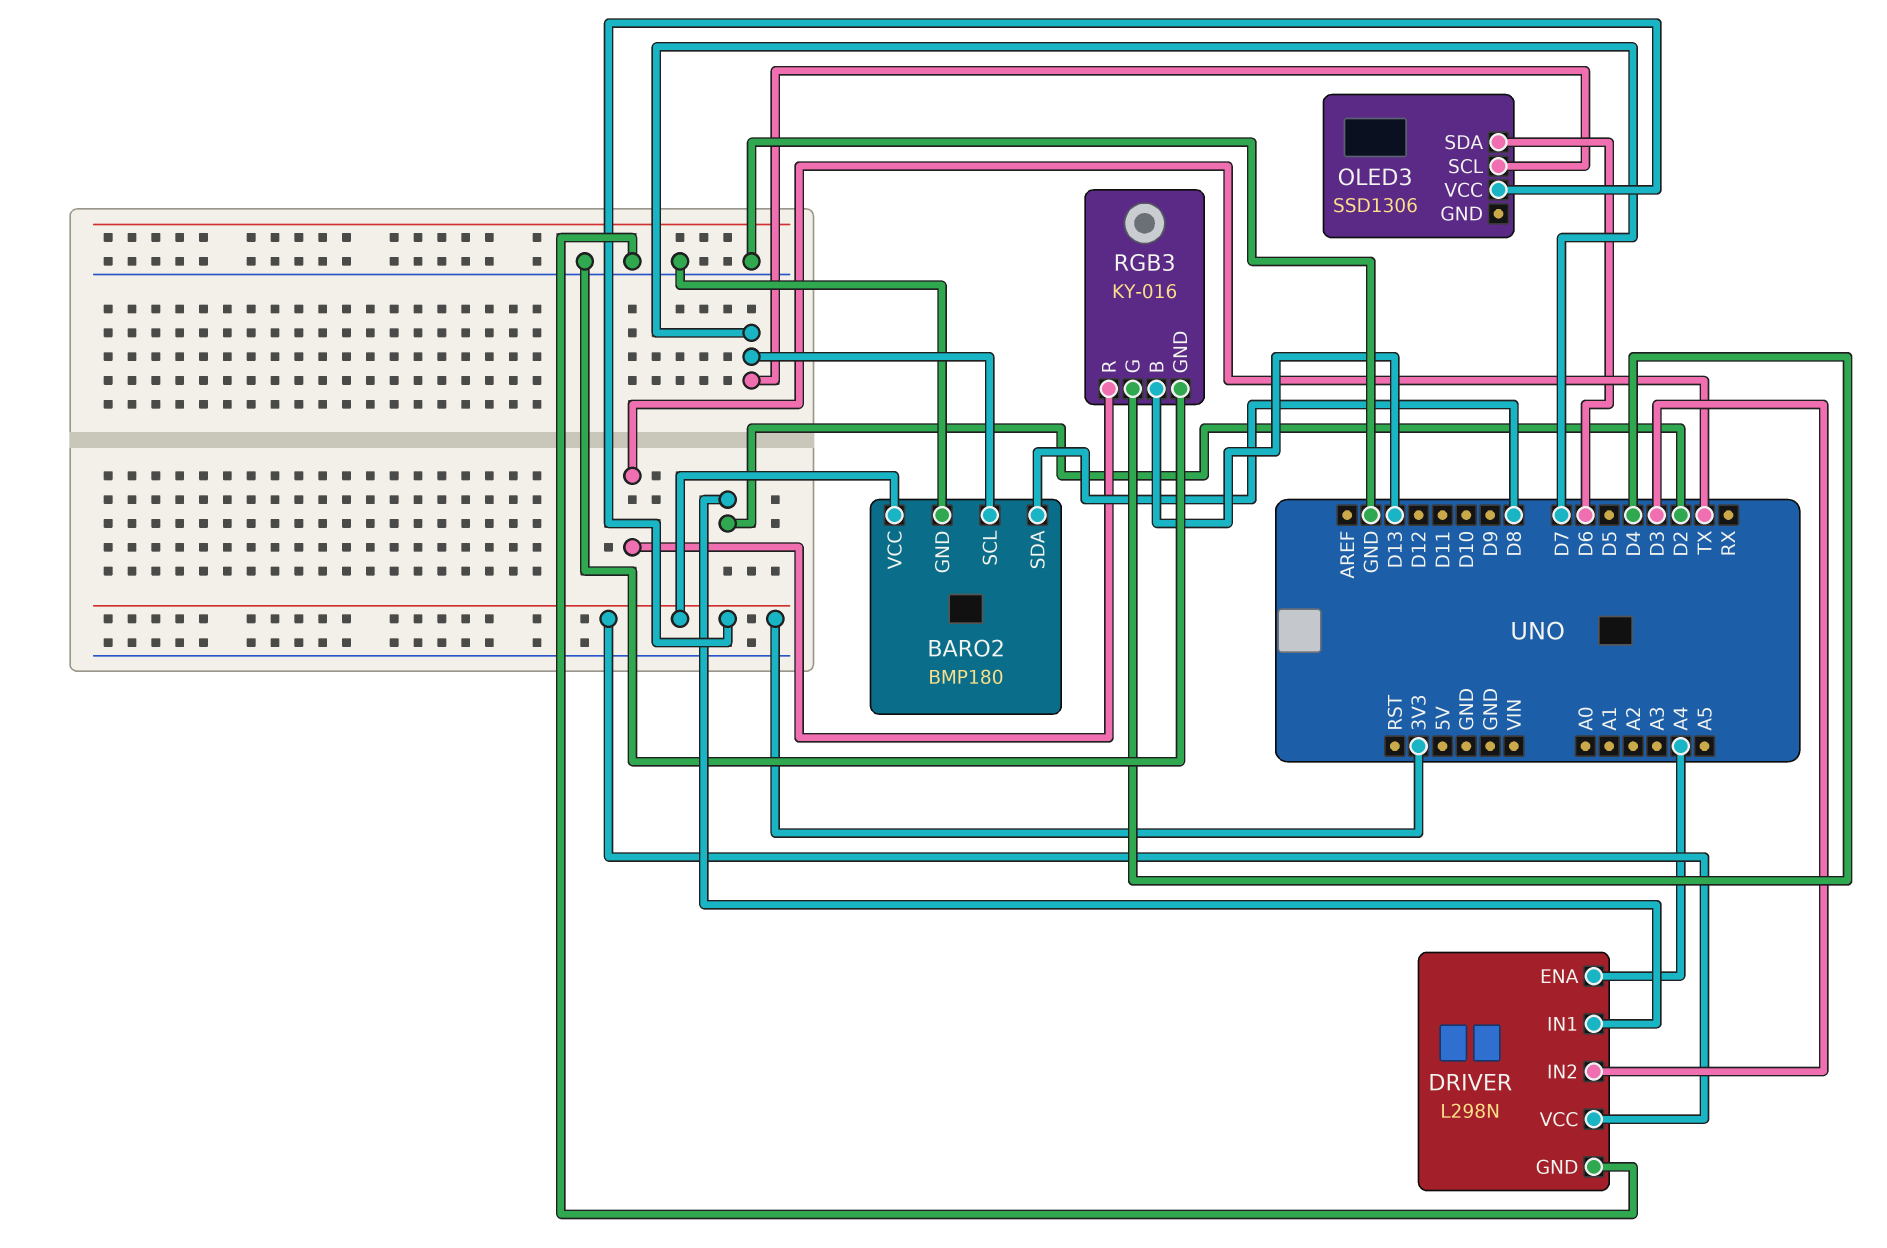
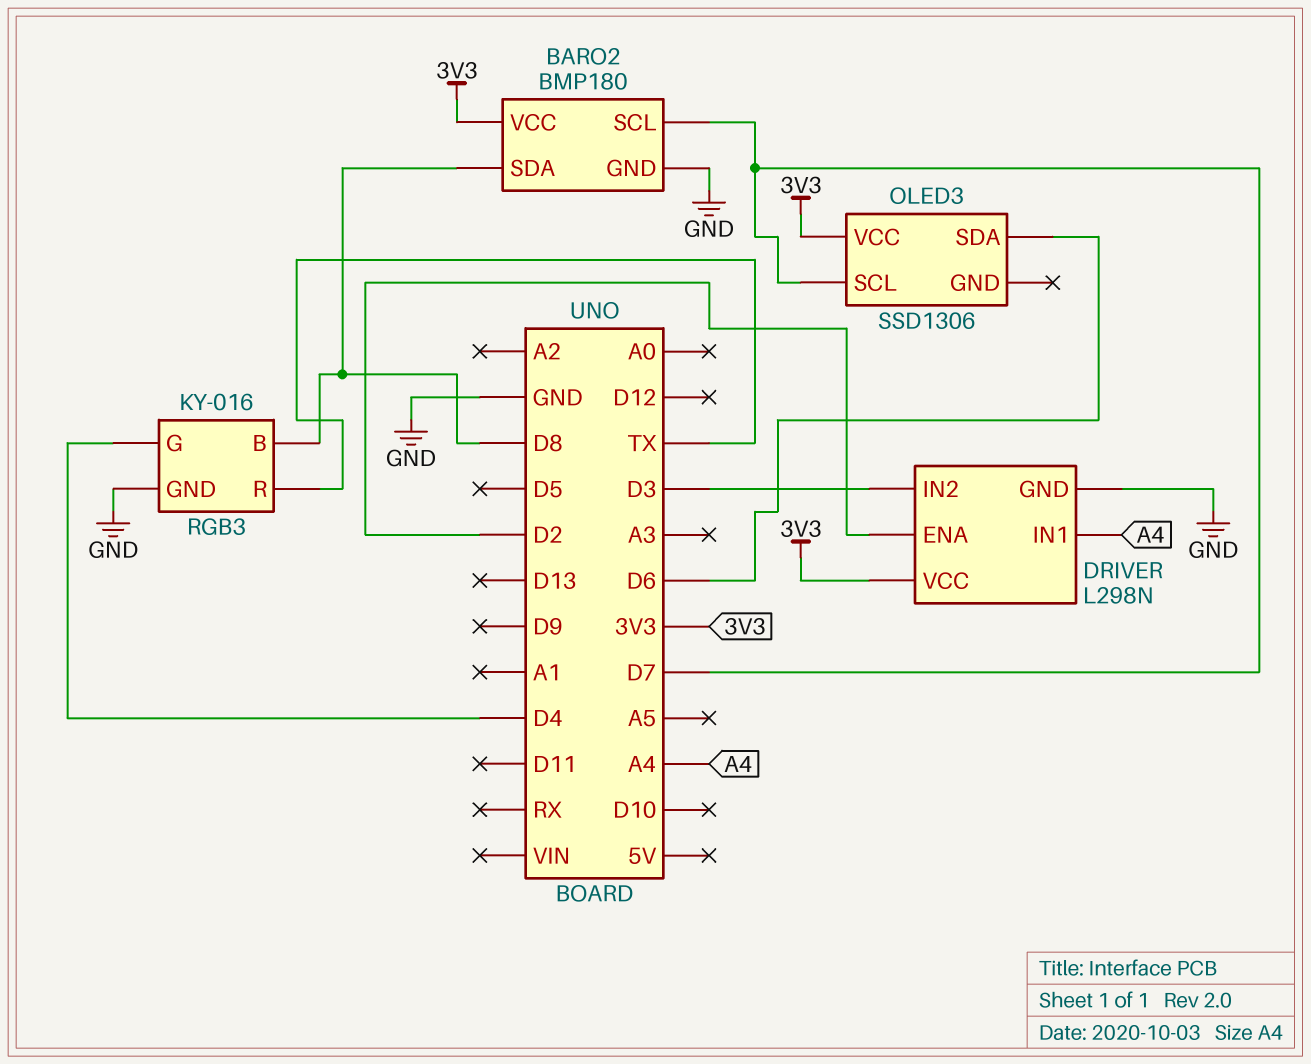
DRIVER pin ENA: A4 -> D2
DRIVER pin IN1: D2 -> A4
RGB3 pin B: D13 -> D8

